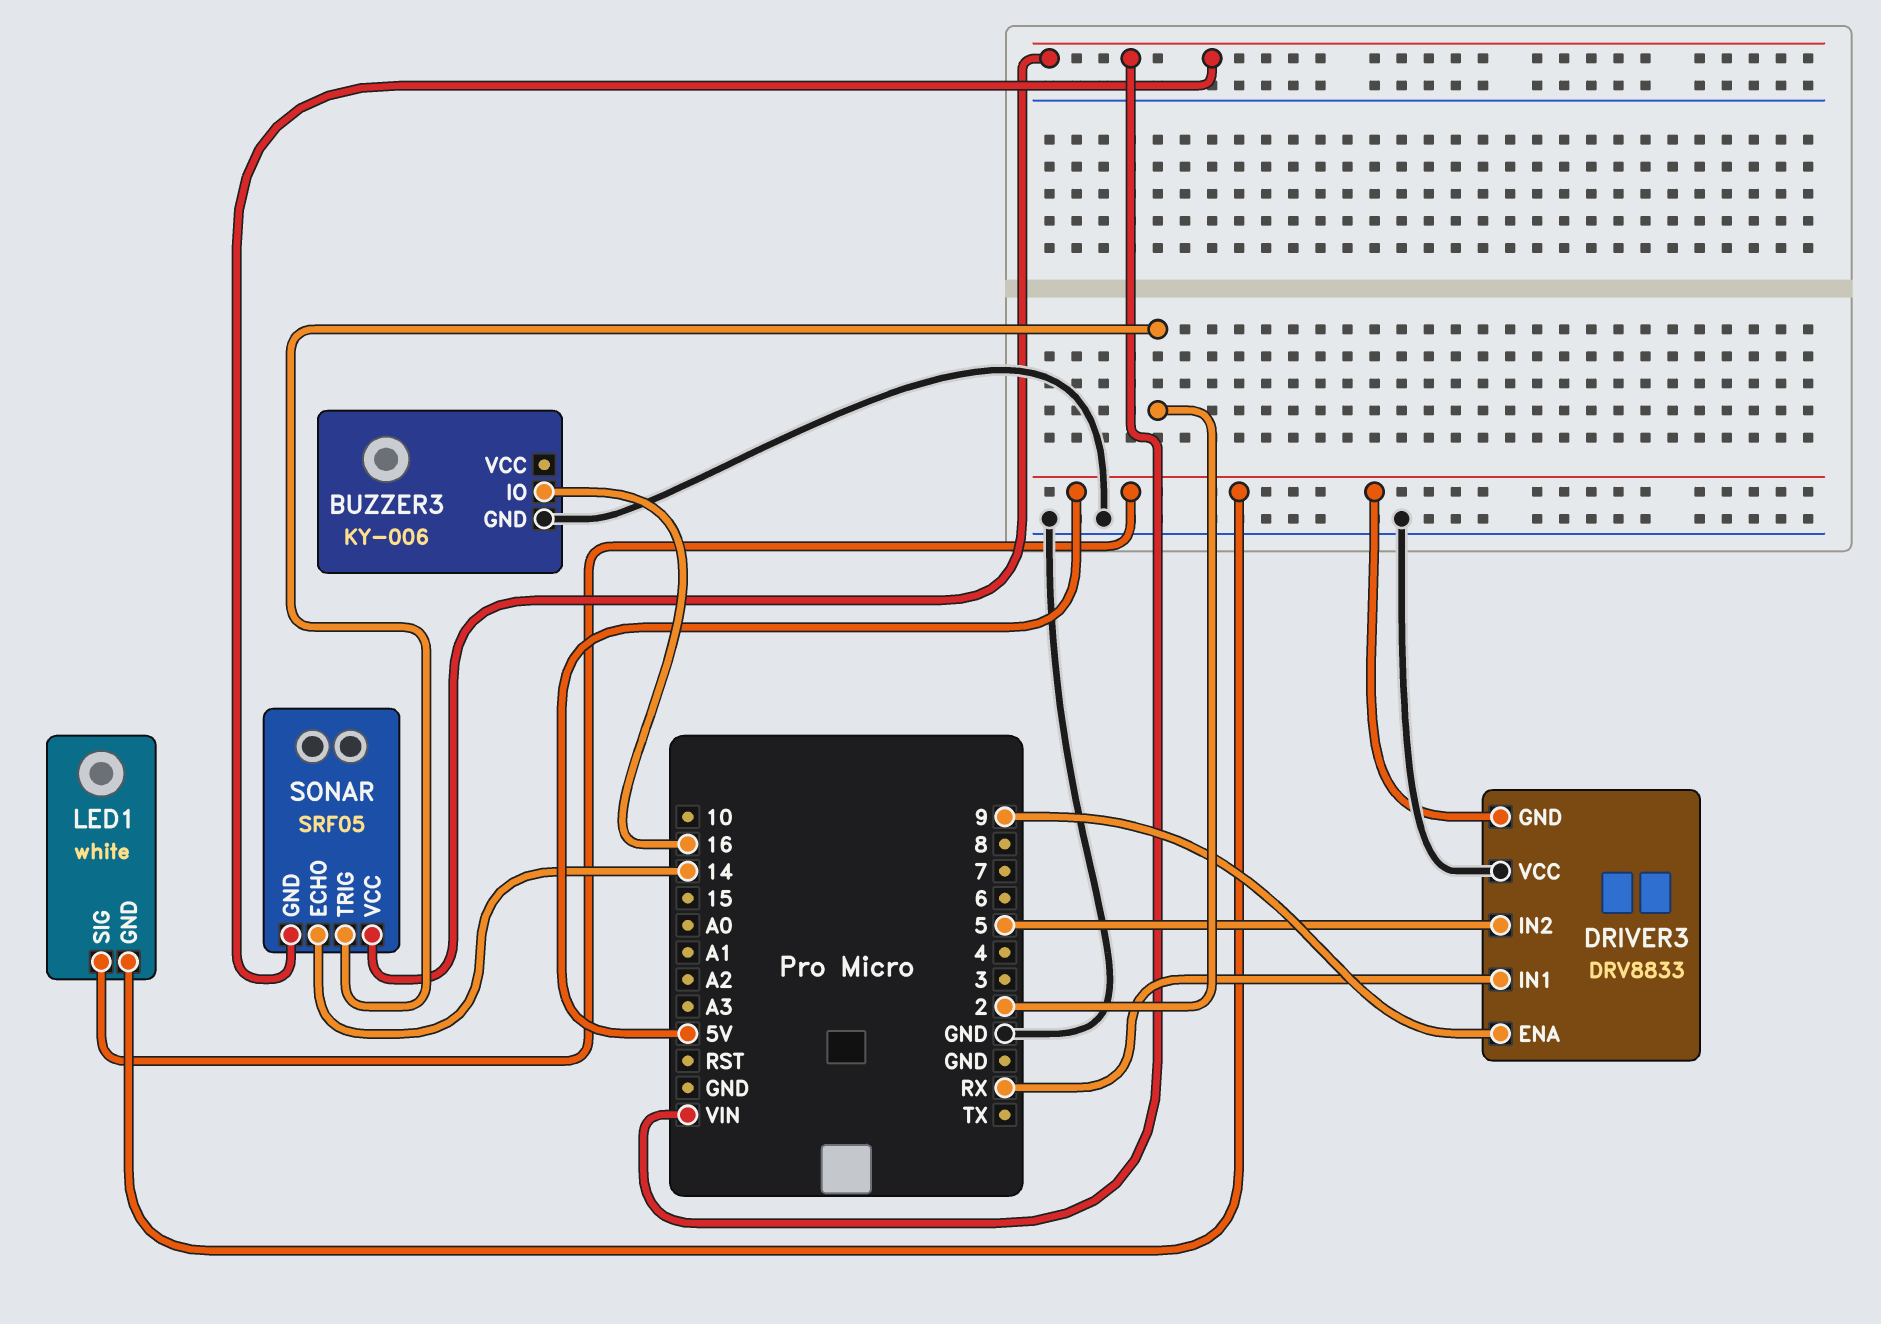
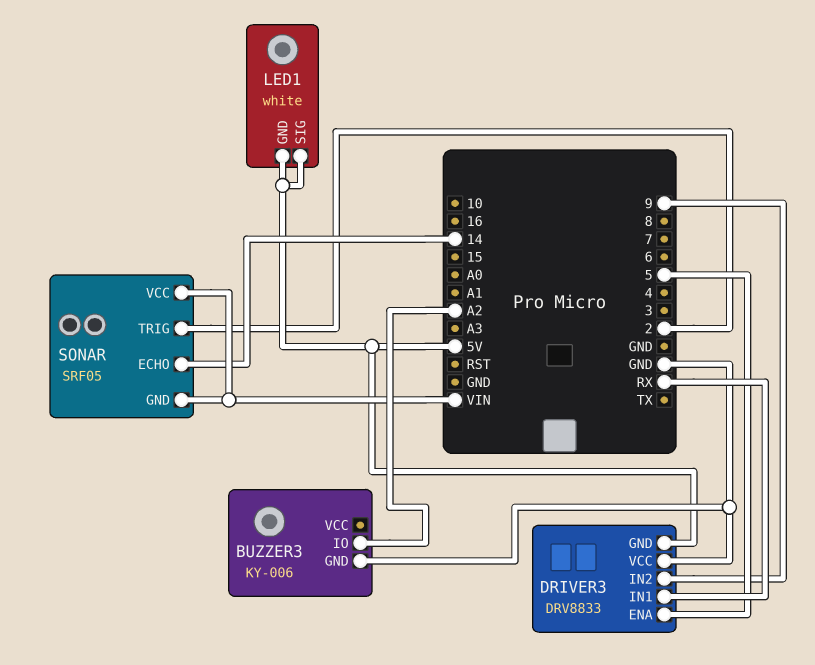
BUZZER3 pin IO: 16 -> A2
DRIVER3 pin ENA: 9 -> 5
DRIVER3 pin IN2: 5 -> 9

